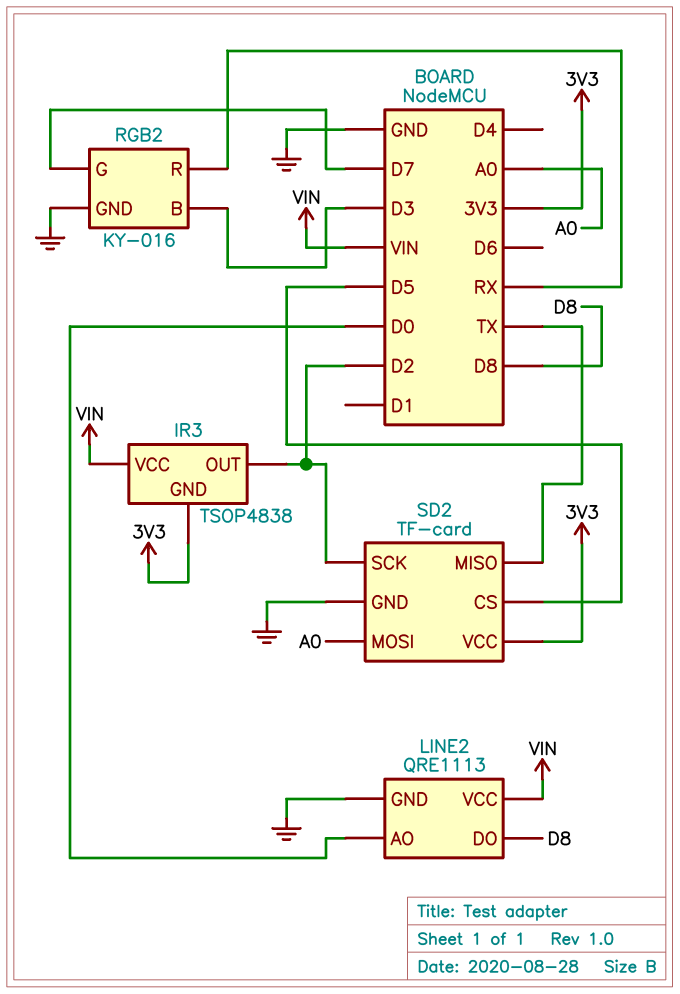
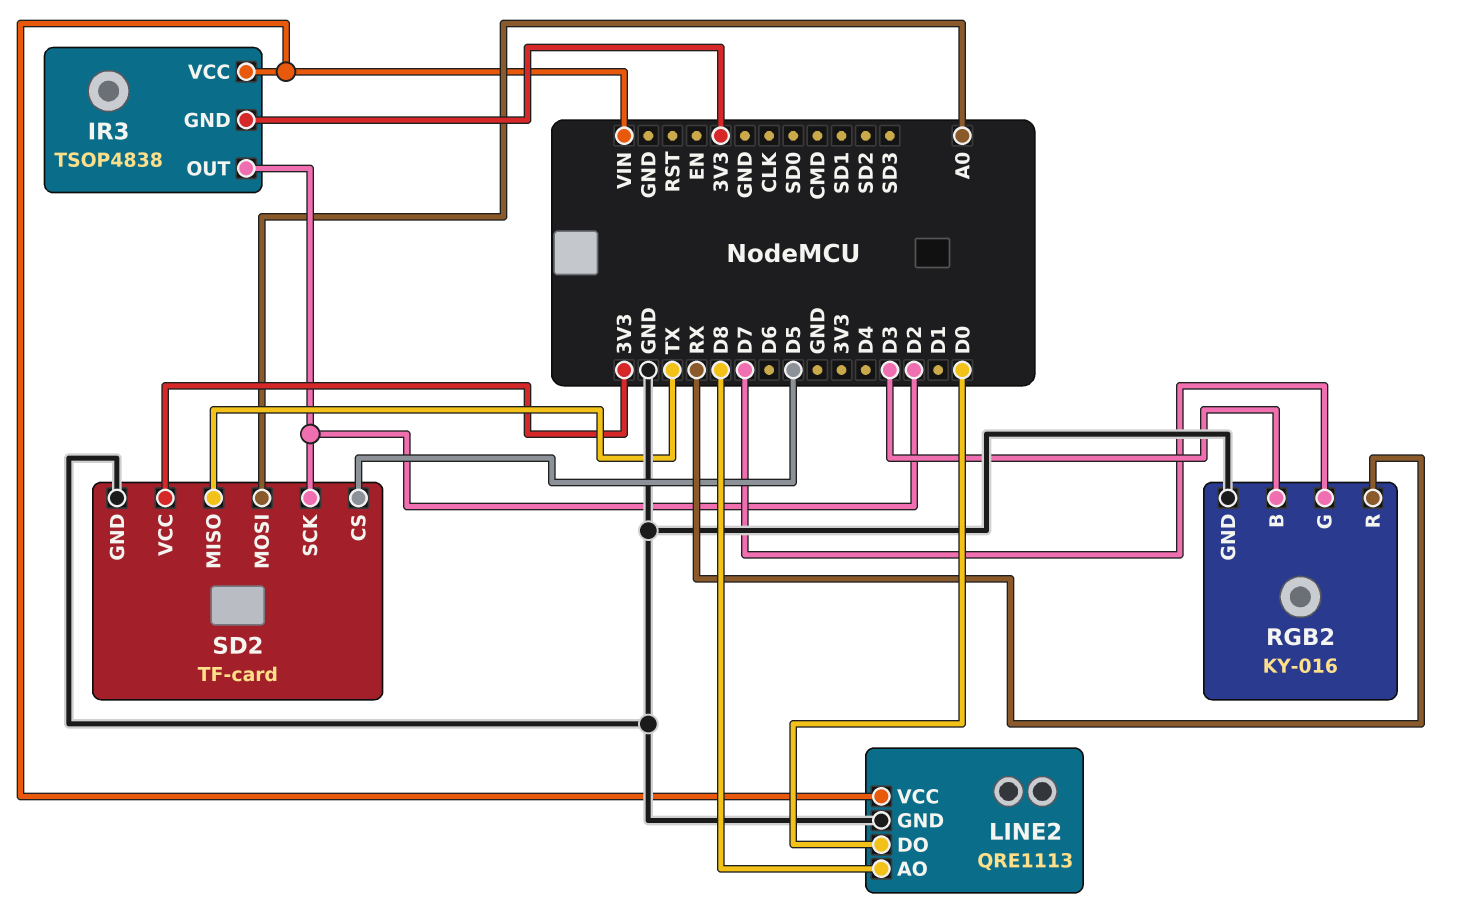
LINE2 pin AO: D0 -> D8
LINE2 pin DO: D8 -> D0

